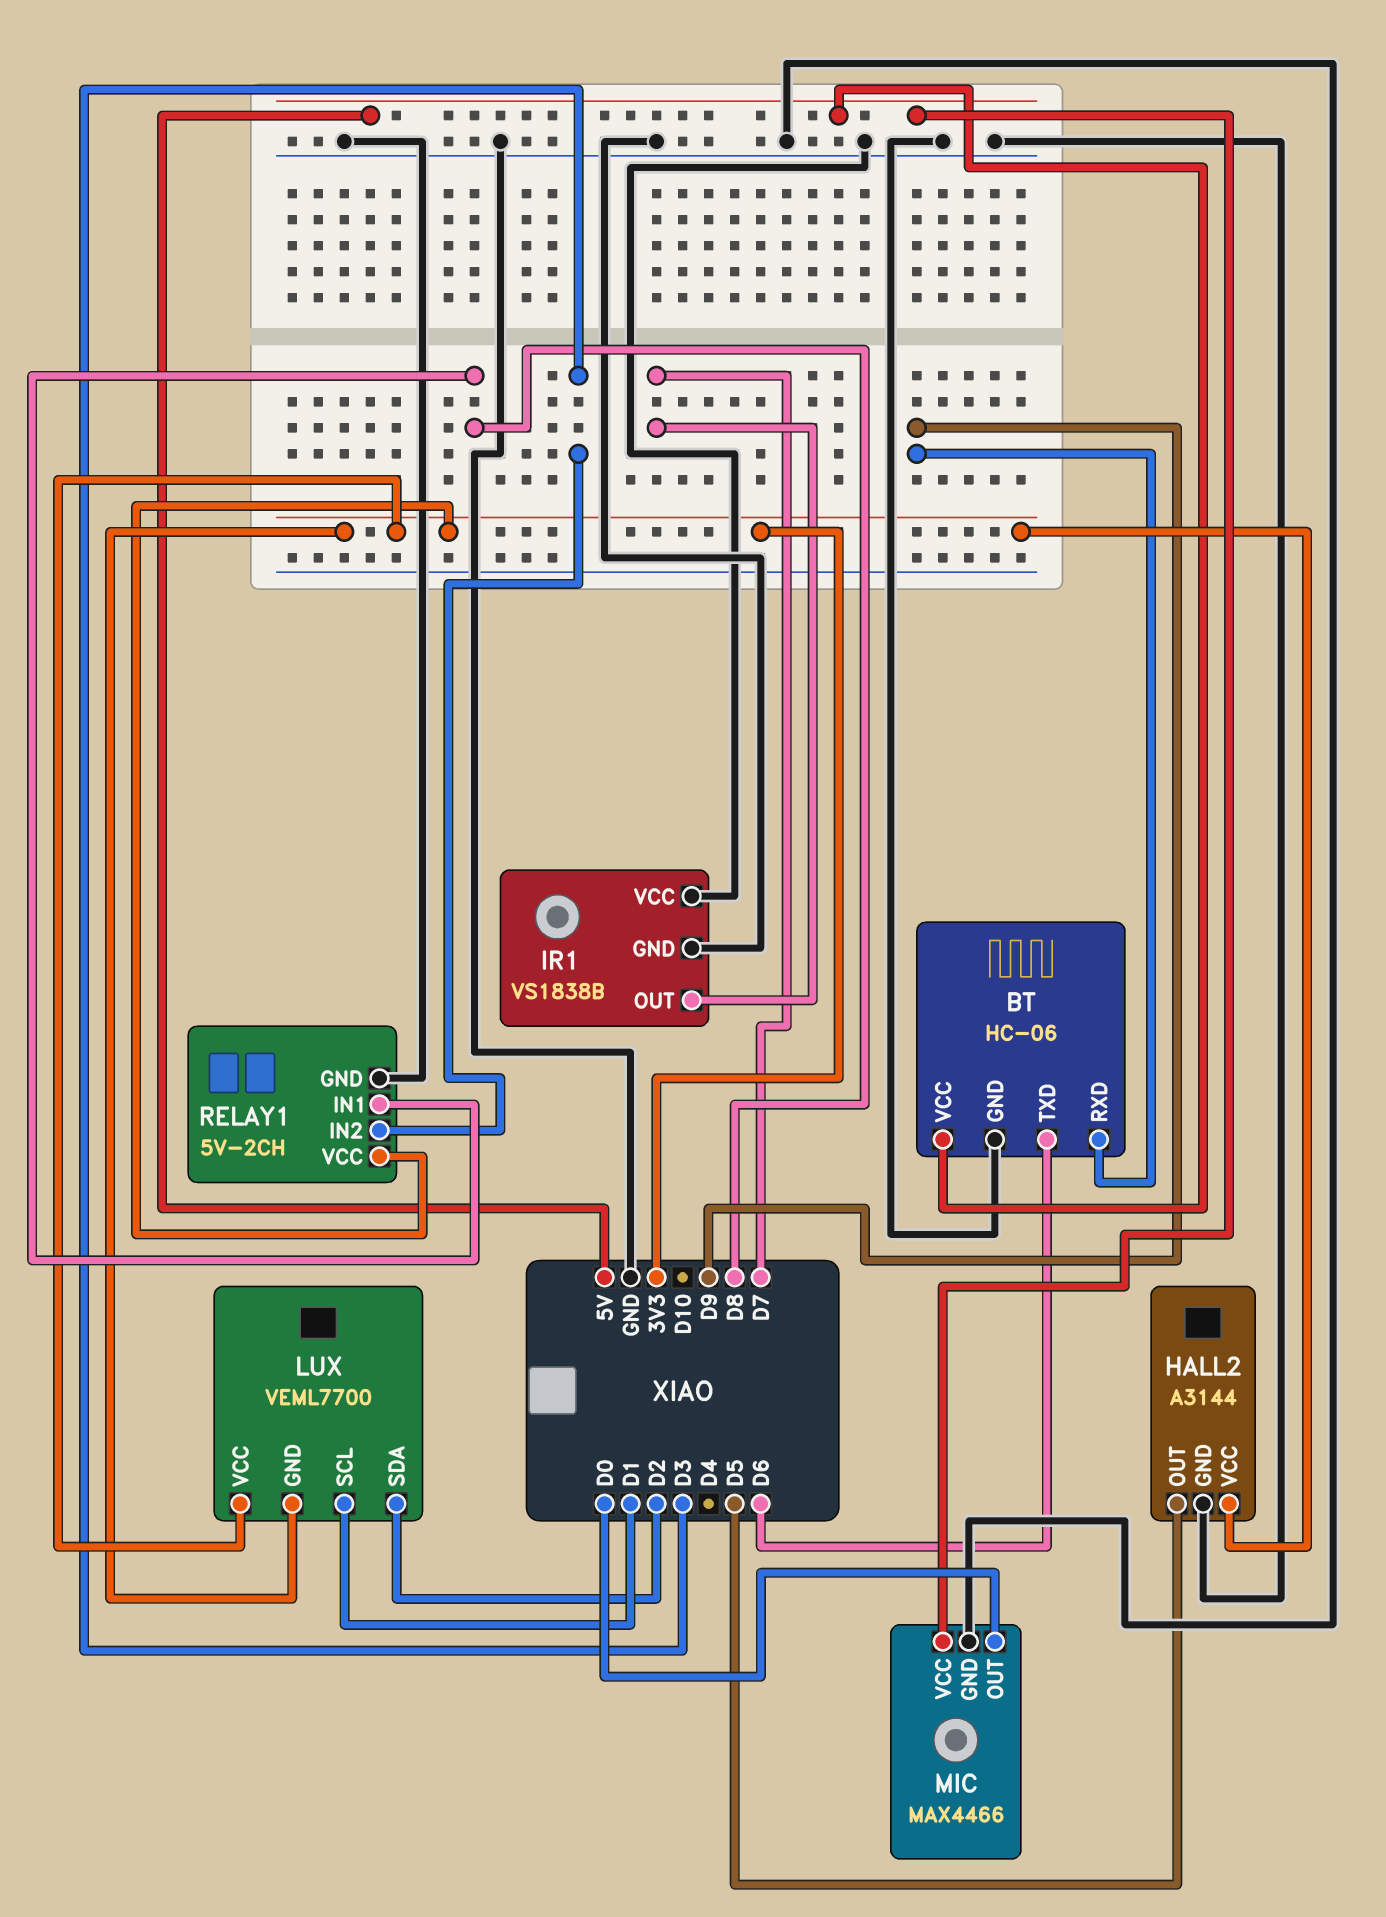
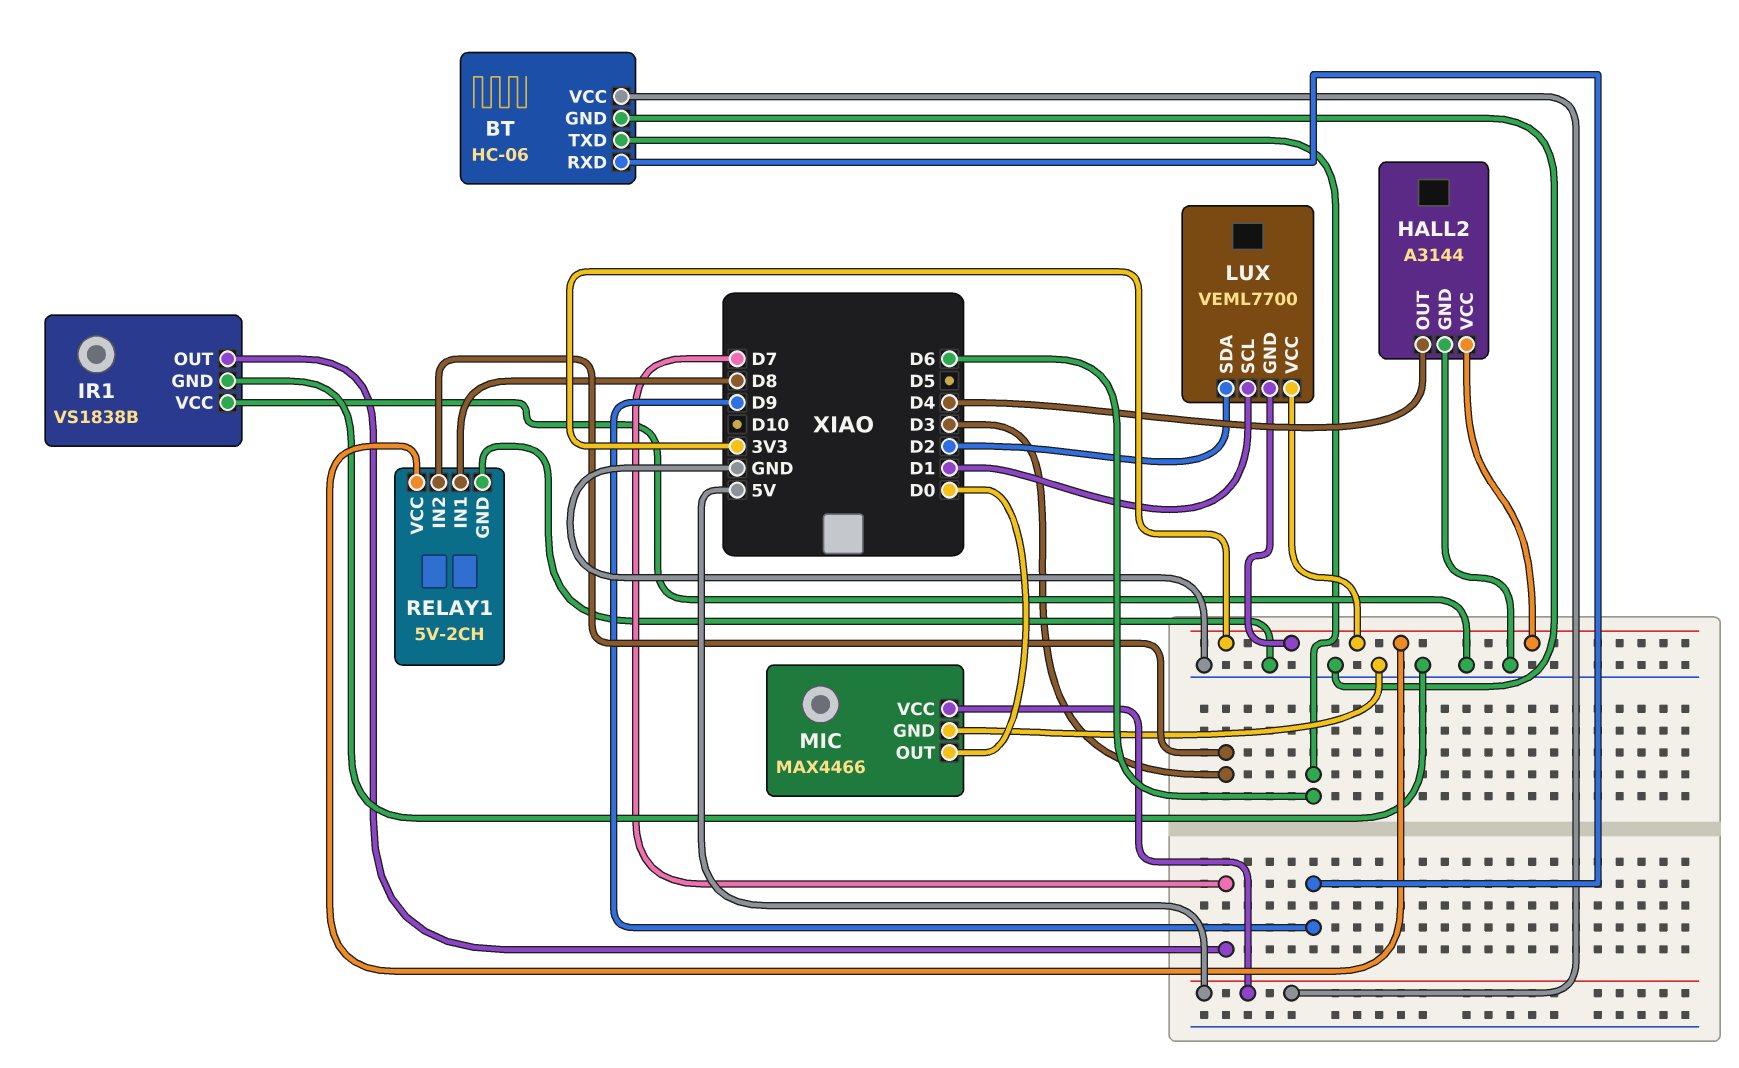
HALL2 pin OUT: D5 -> D4

